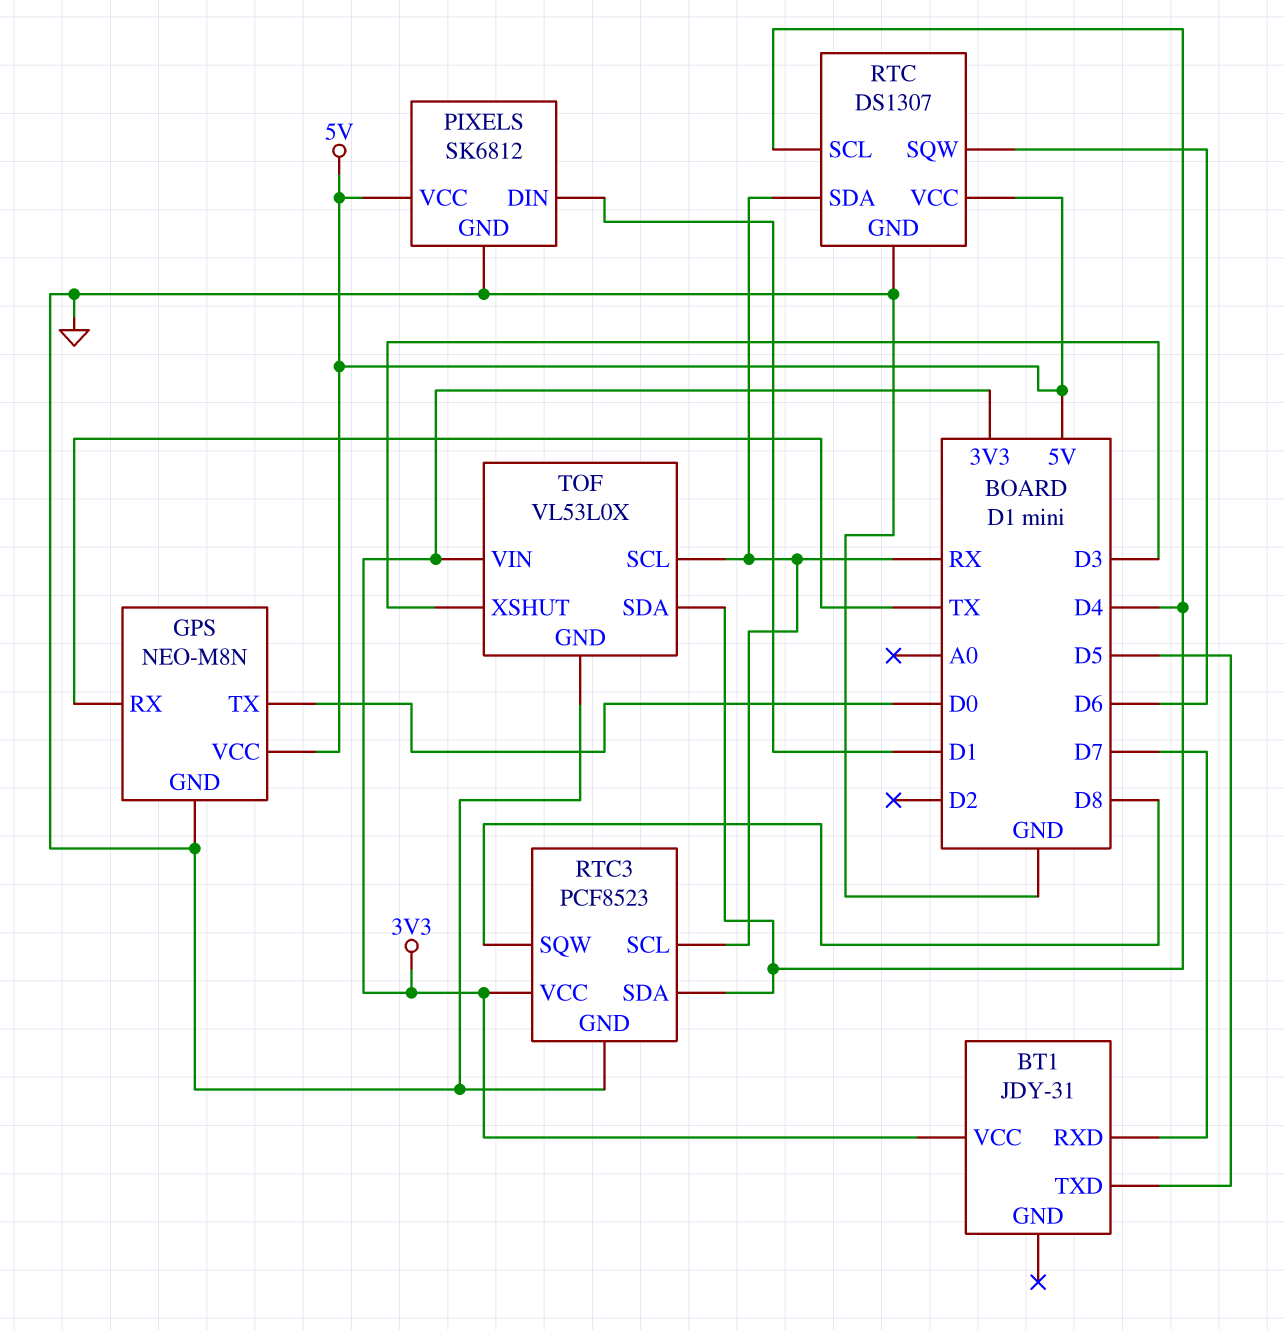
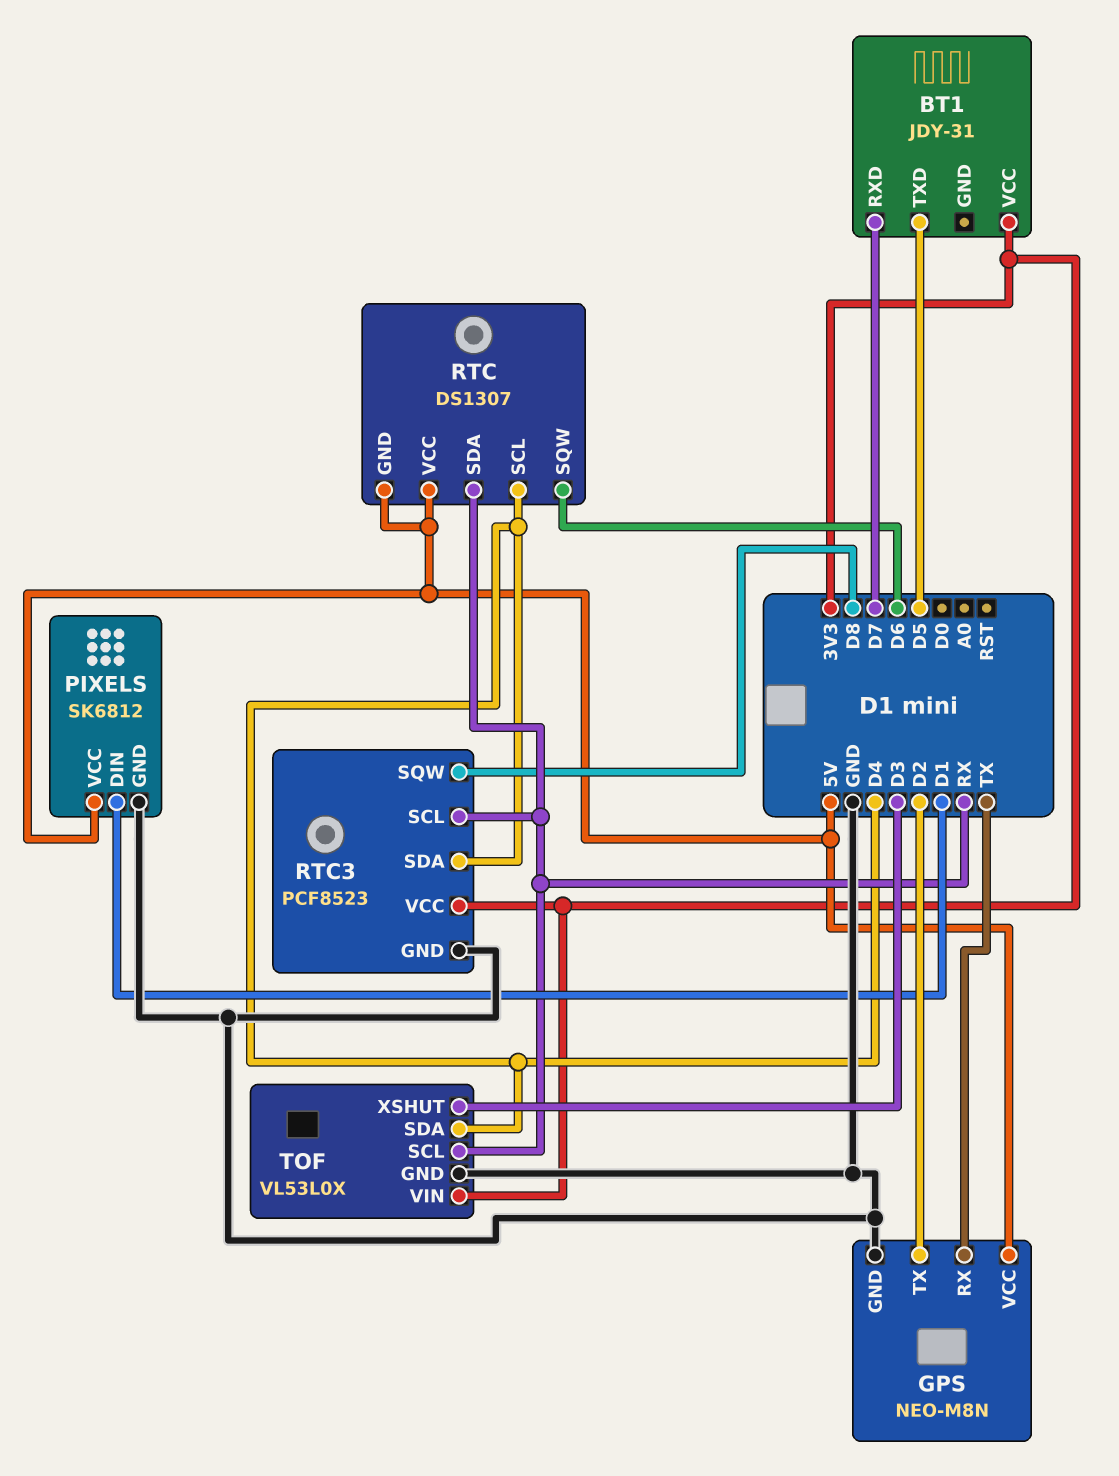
GPS pin TX: D0 -> D2
RTC pin GND: GND -> 5V

